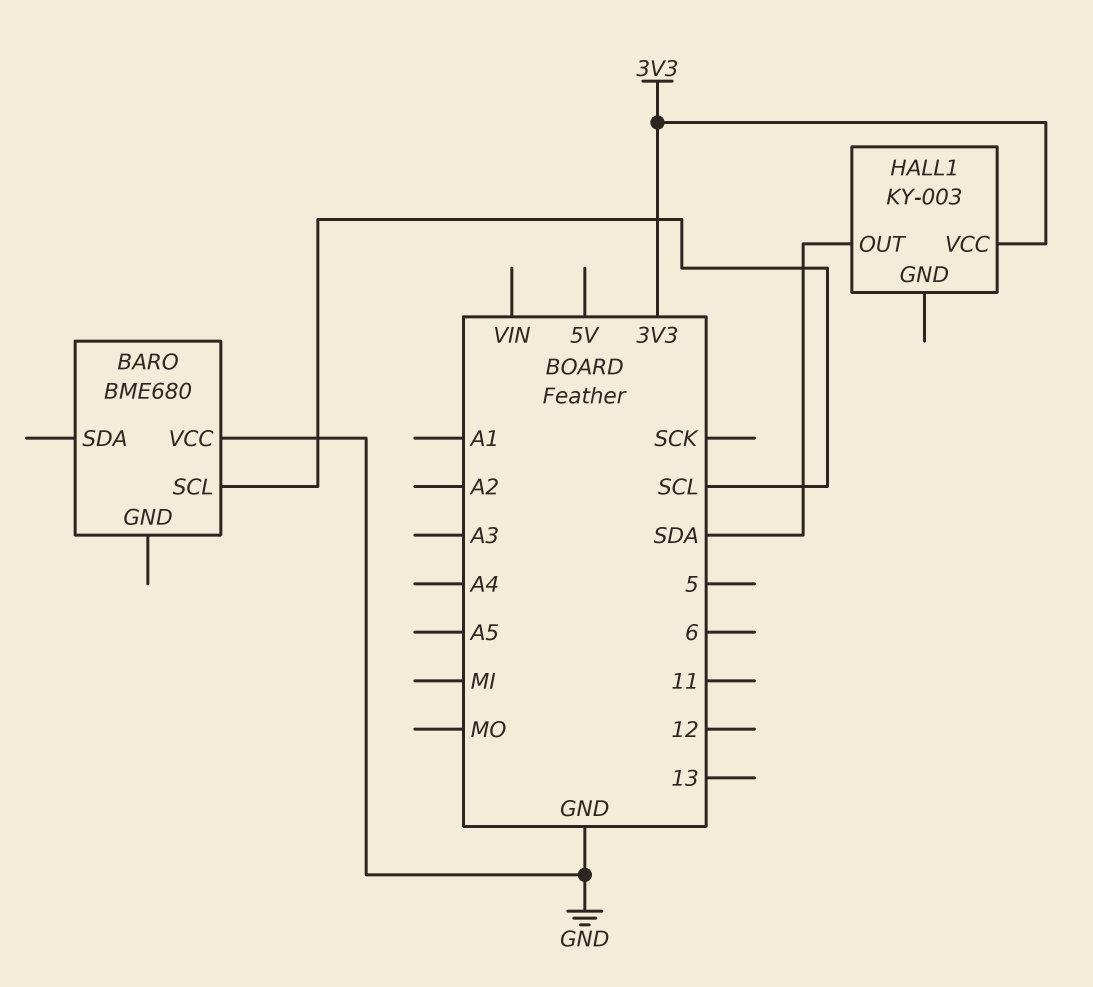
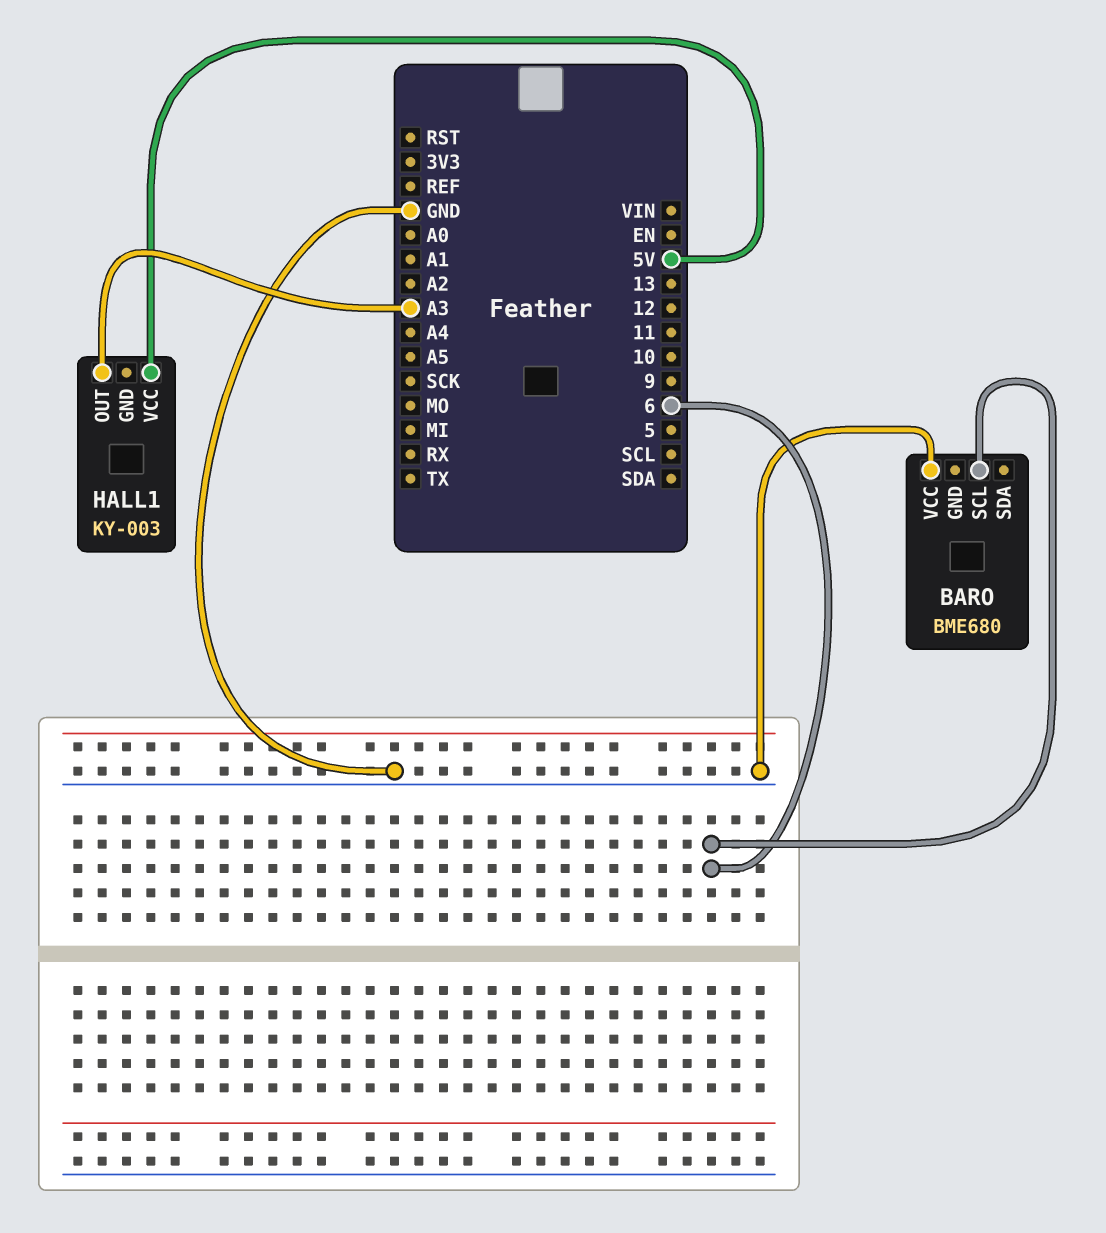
BARO pin SCL: SCL -> 6
HALL1 pin OUT: SDA -> A3
HALL1 pin VCC: 3V3 -> 5V

